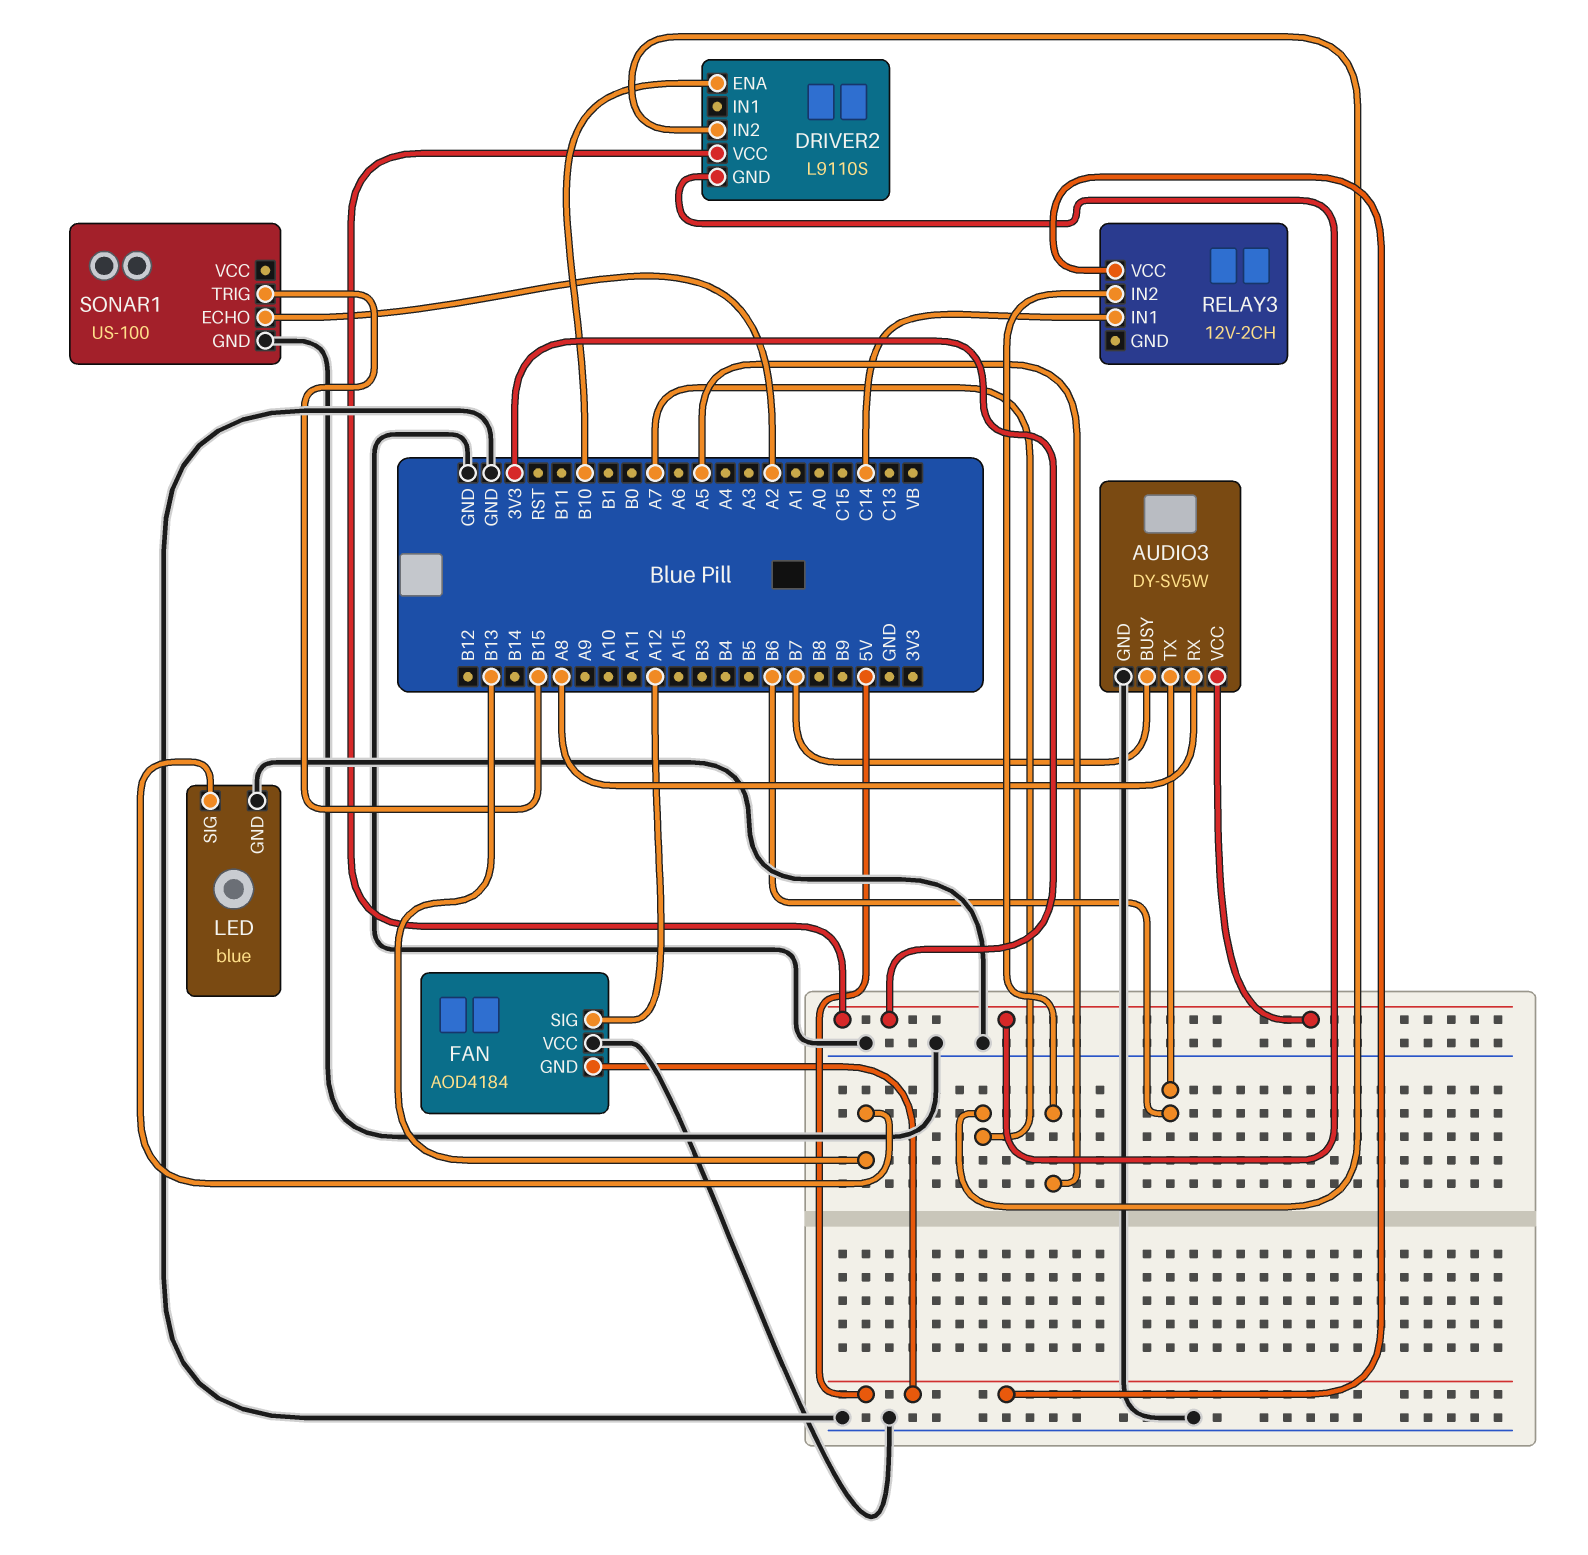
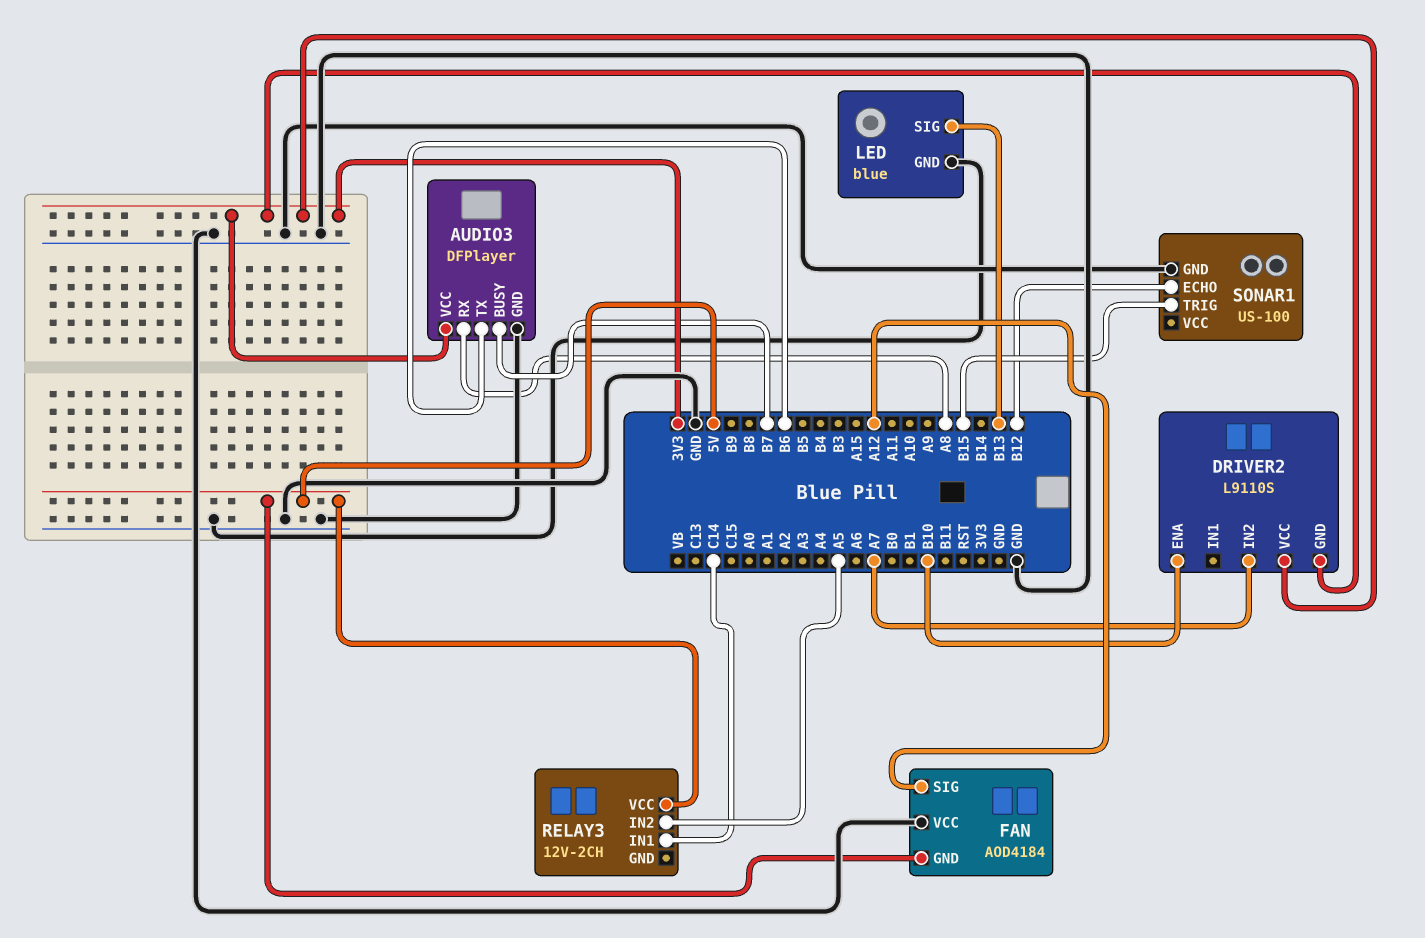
AUDIO3: DY-SV5W -> DFPlayer
SONAR1 pin ECHO: A2 -> B12

